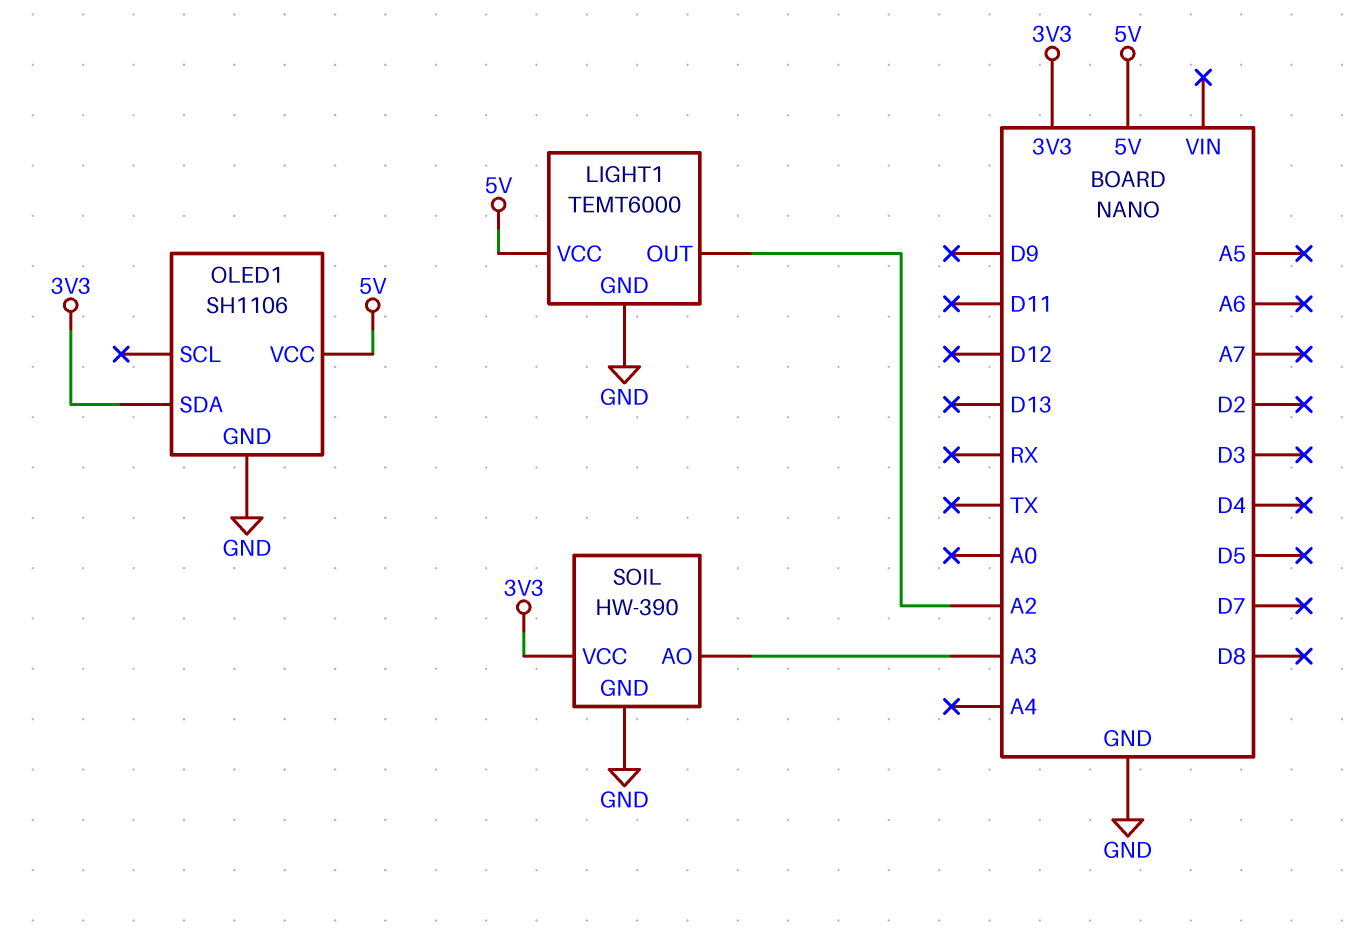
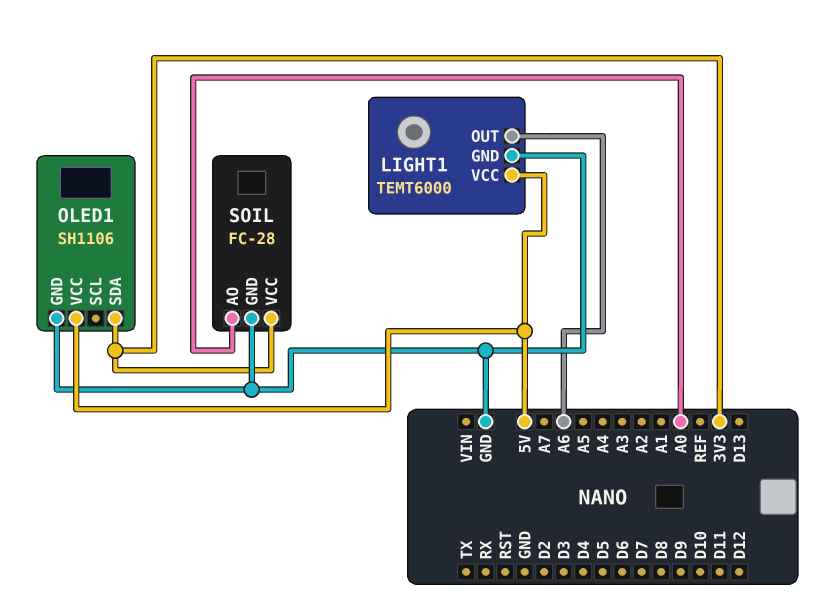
LIGHT1 pin OUT: A2 -> A6
SOIL: HW-390 -> FC-28
SOIL pin AO: A3 -> A0

